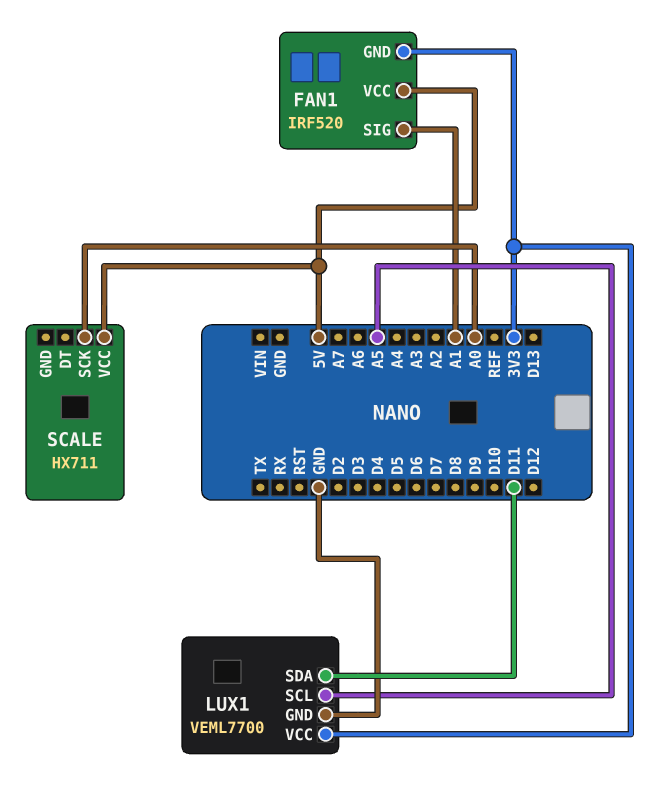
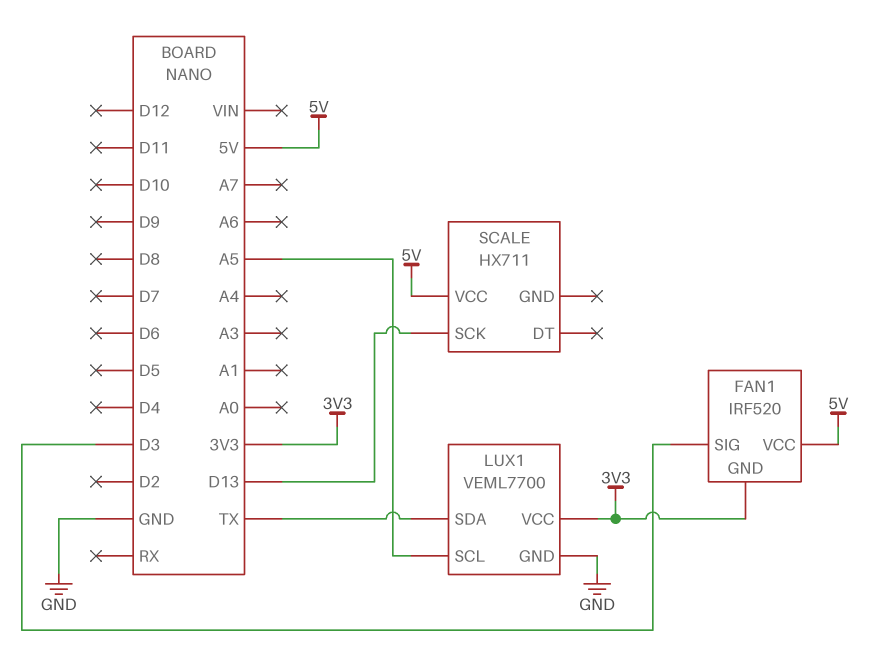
FAN1 pin SIG: A1 -> D3
LUX1 pin SDA: D11 -> TX
SCALE pin SCK: A0 -> D13

